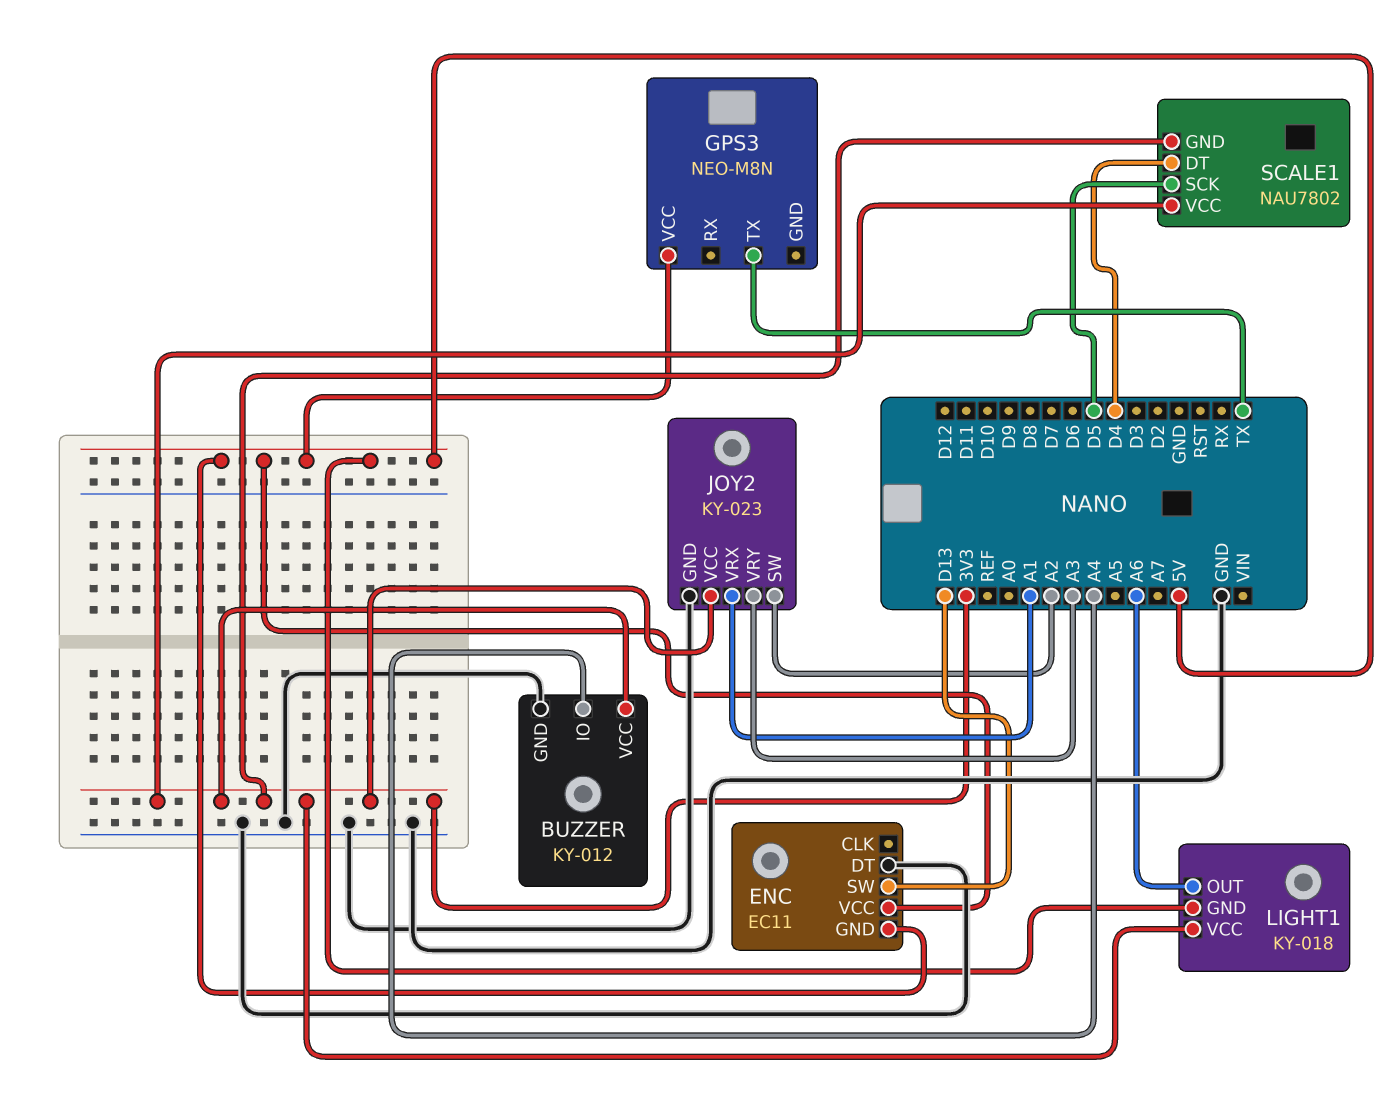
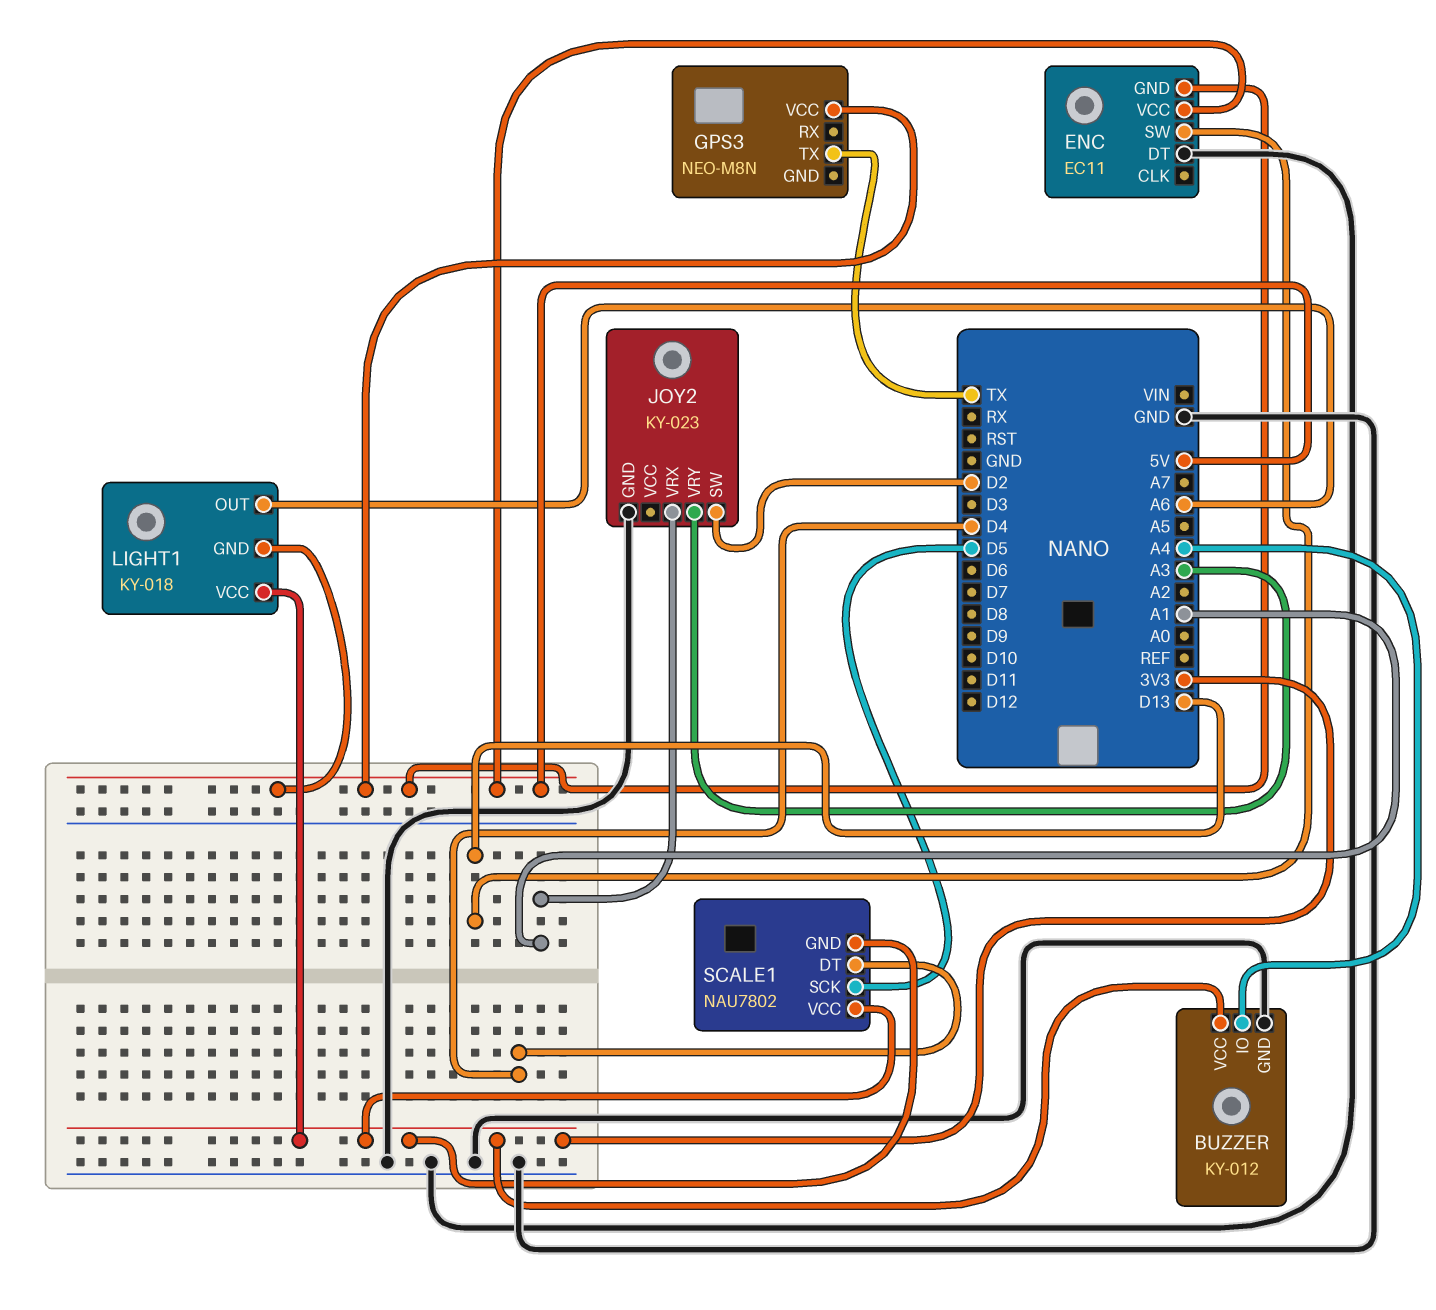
JOY2 pin SW: A2 -> D2
JOY2 pin VCC: 3V3 -> none

